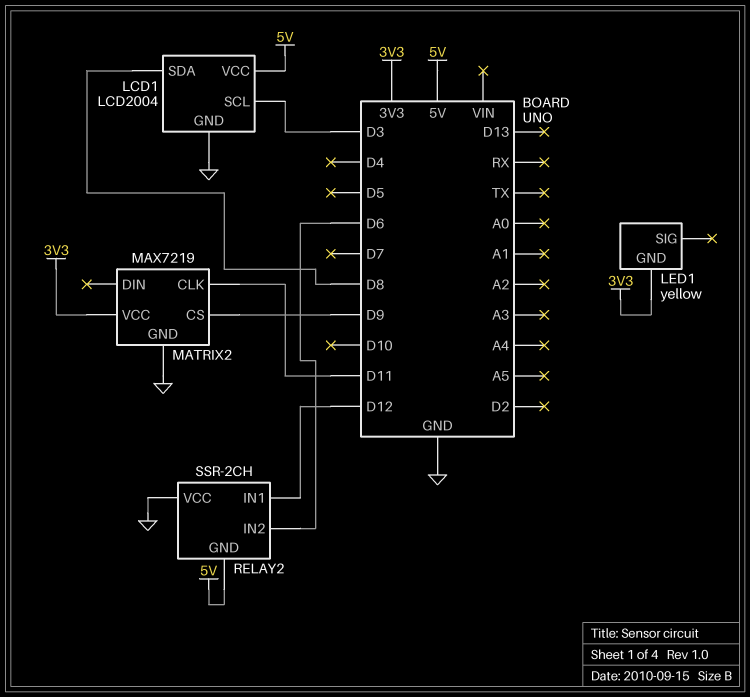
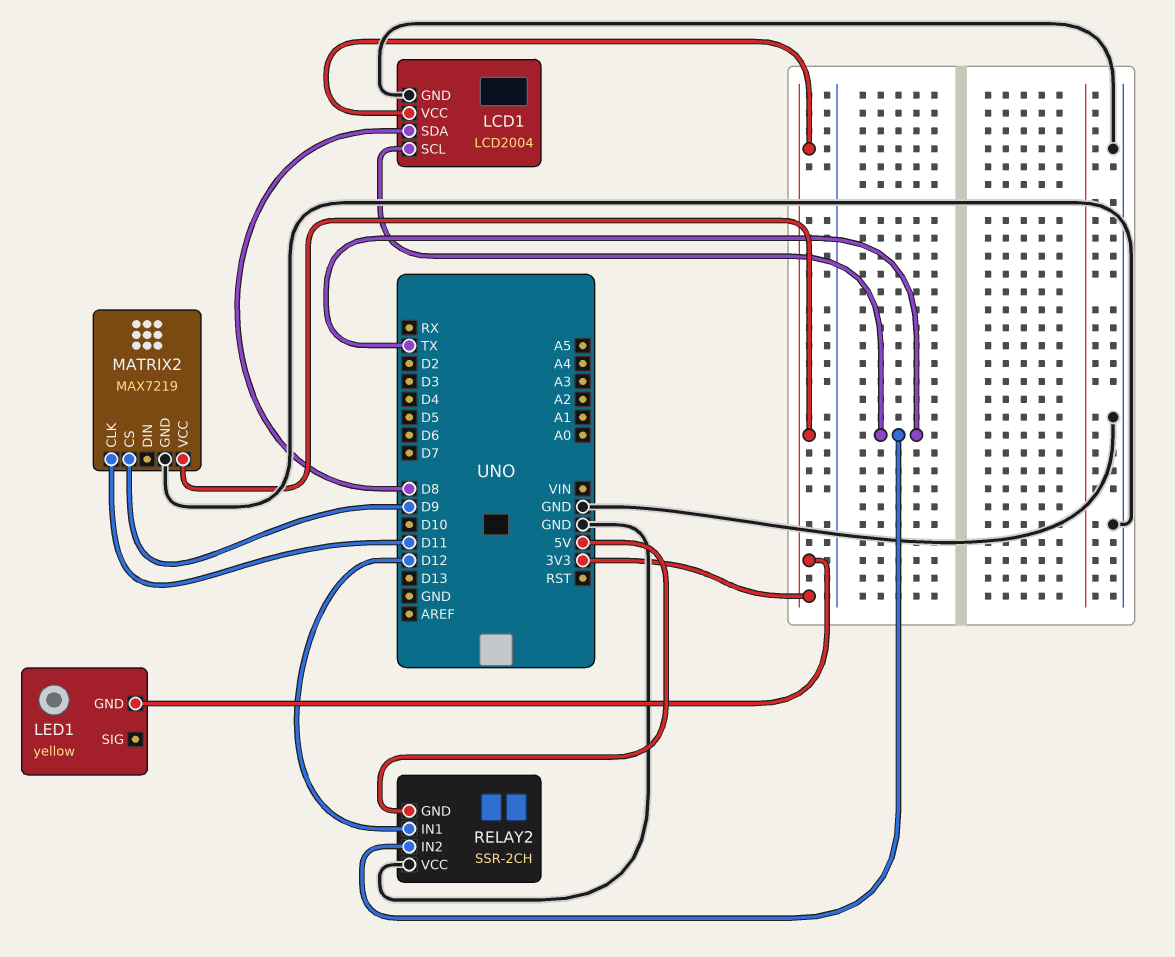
LCD1 pin SCL: D3 -> TX
LCD1 pin VCC: 5V -> 3V3
RELAY2 pin IN2: D6 -> TX

